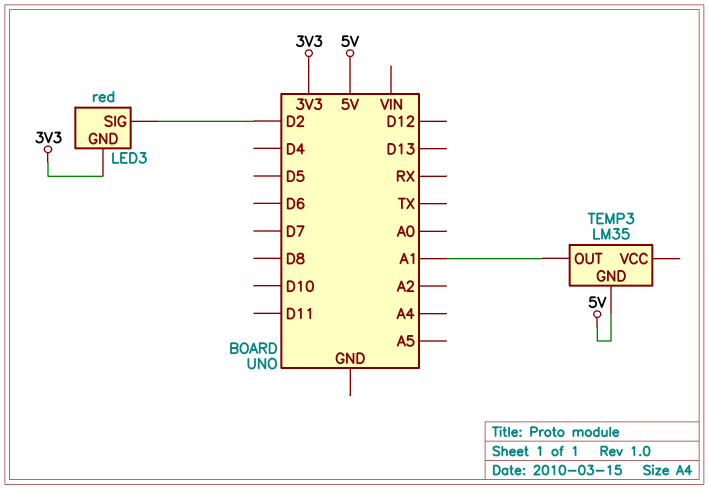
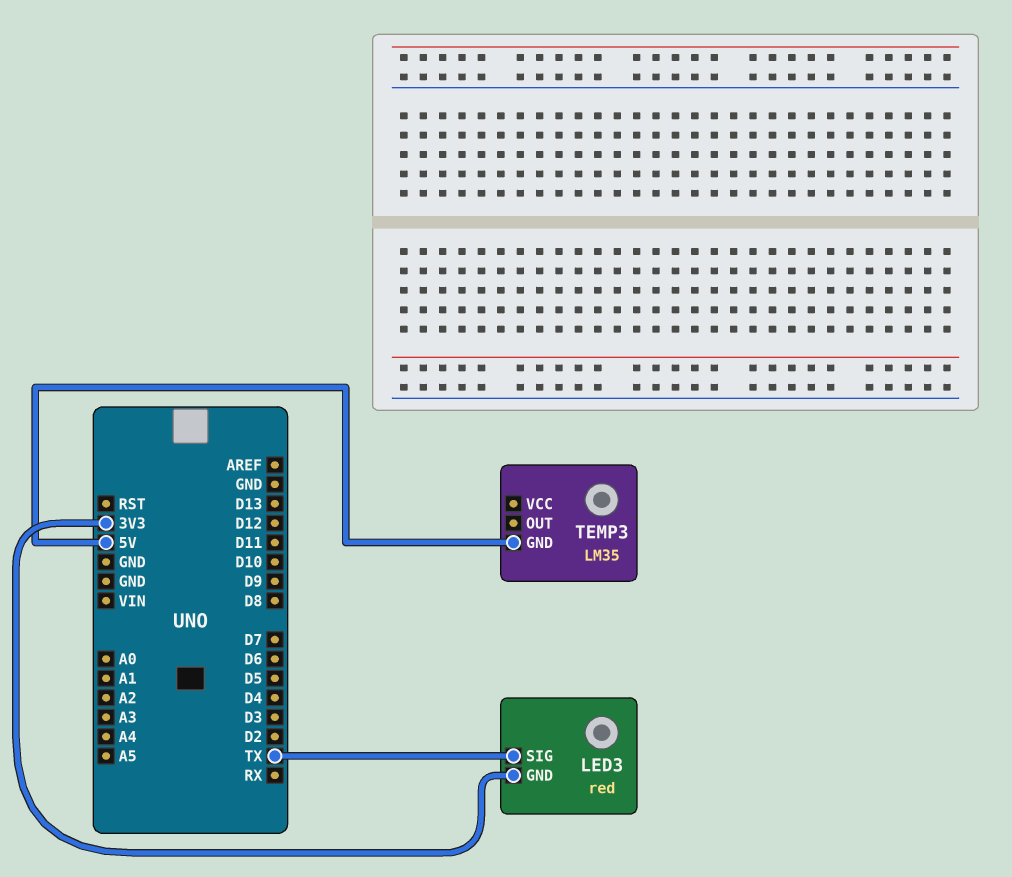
LED3 pin SIG: D2 -> TX
TEMP3 pin OUT: A1 -> none

